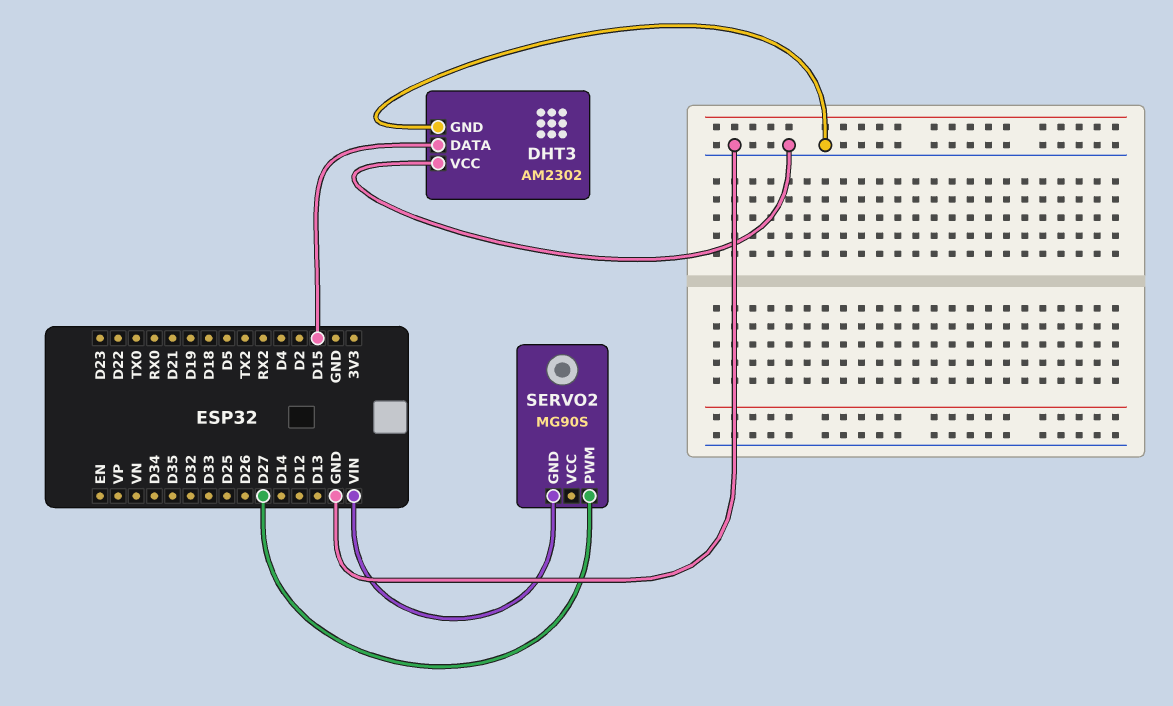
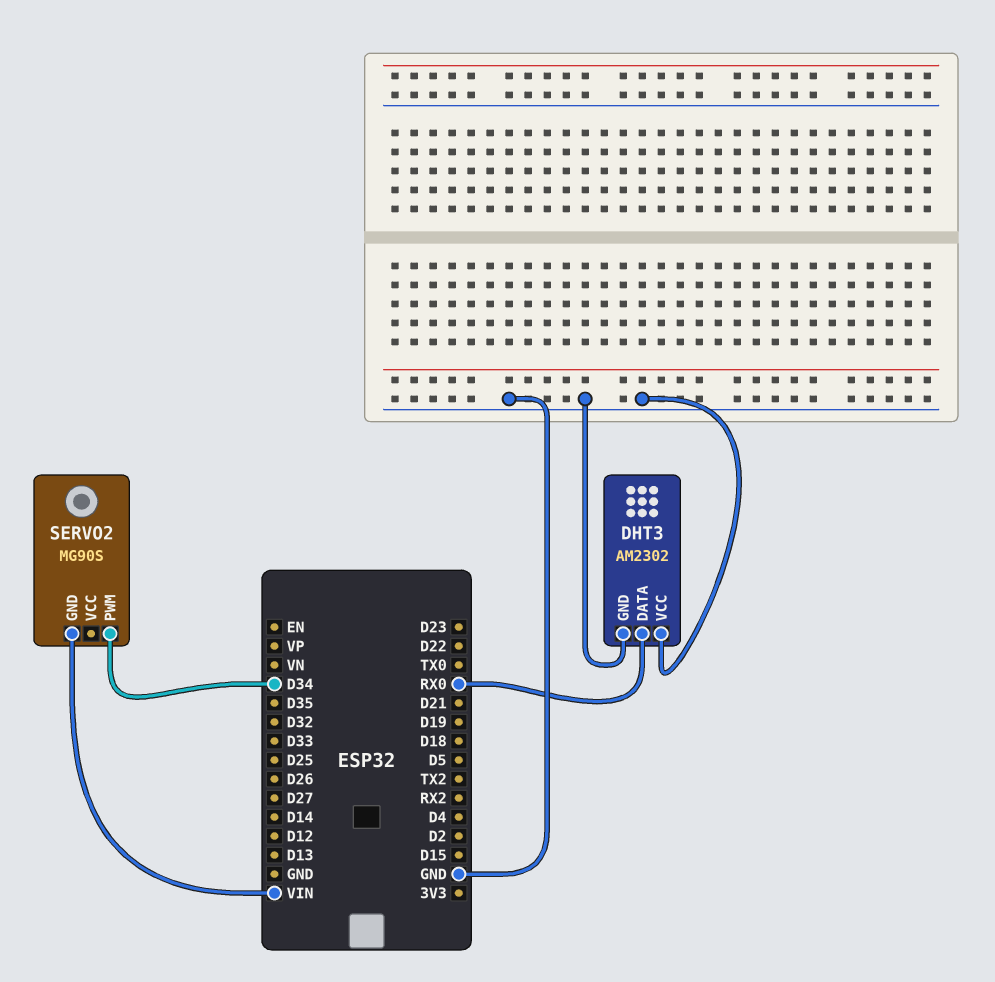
DHT3 pin DATA: D15 -> RX0
SERVO2 pin PWM: D27 -> D34

